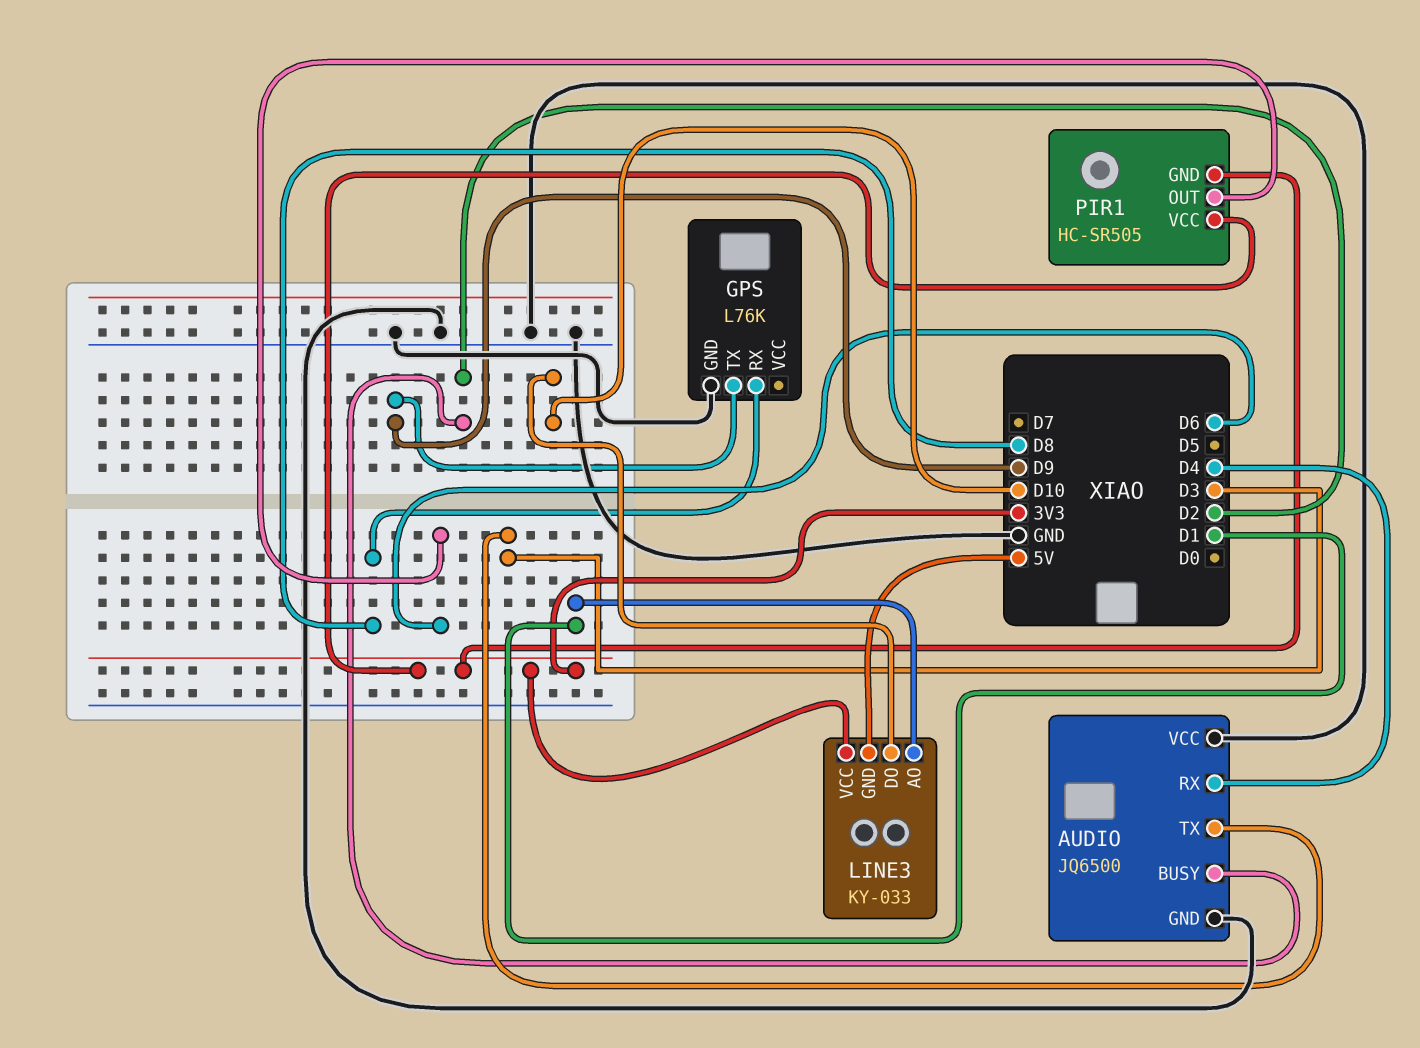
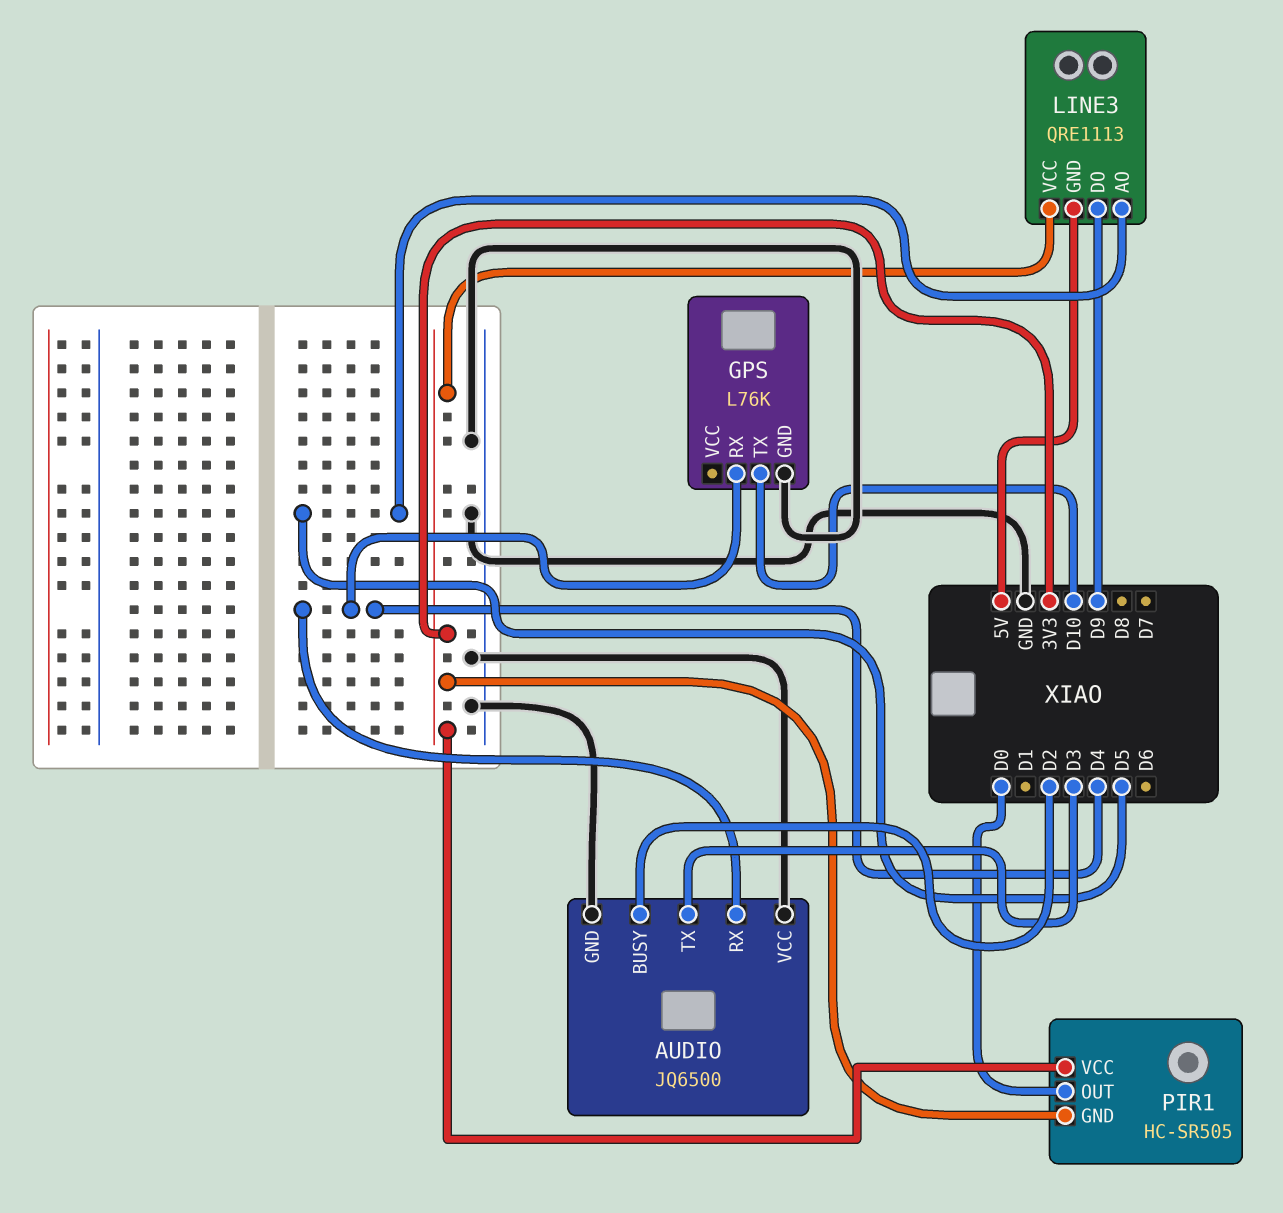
GPS pin RX: D8 -> D4
GPS pin TX: D9 -> D10
LINE3: KY-033 -> QRE1113
LINE3 pin AO: D1 -> D5
LINE3 pin DO: D10 -> D9
PIR1 pin OUT: D6 -> D0

